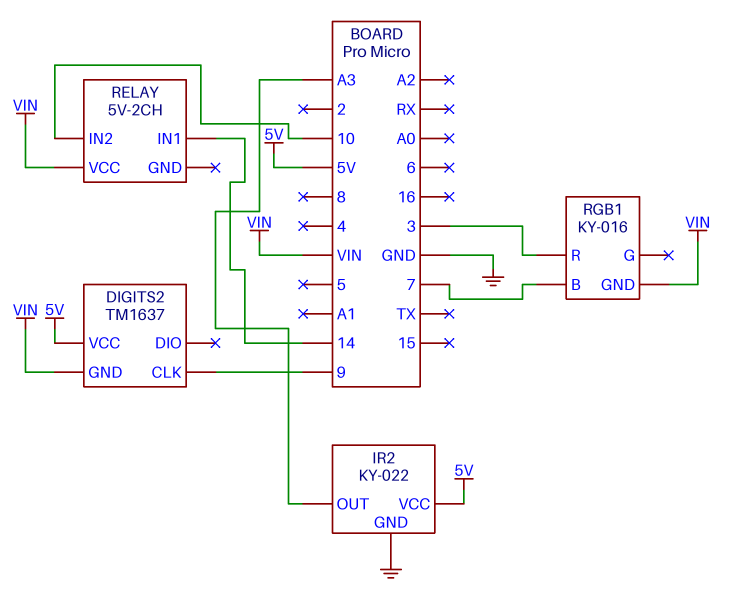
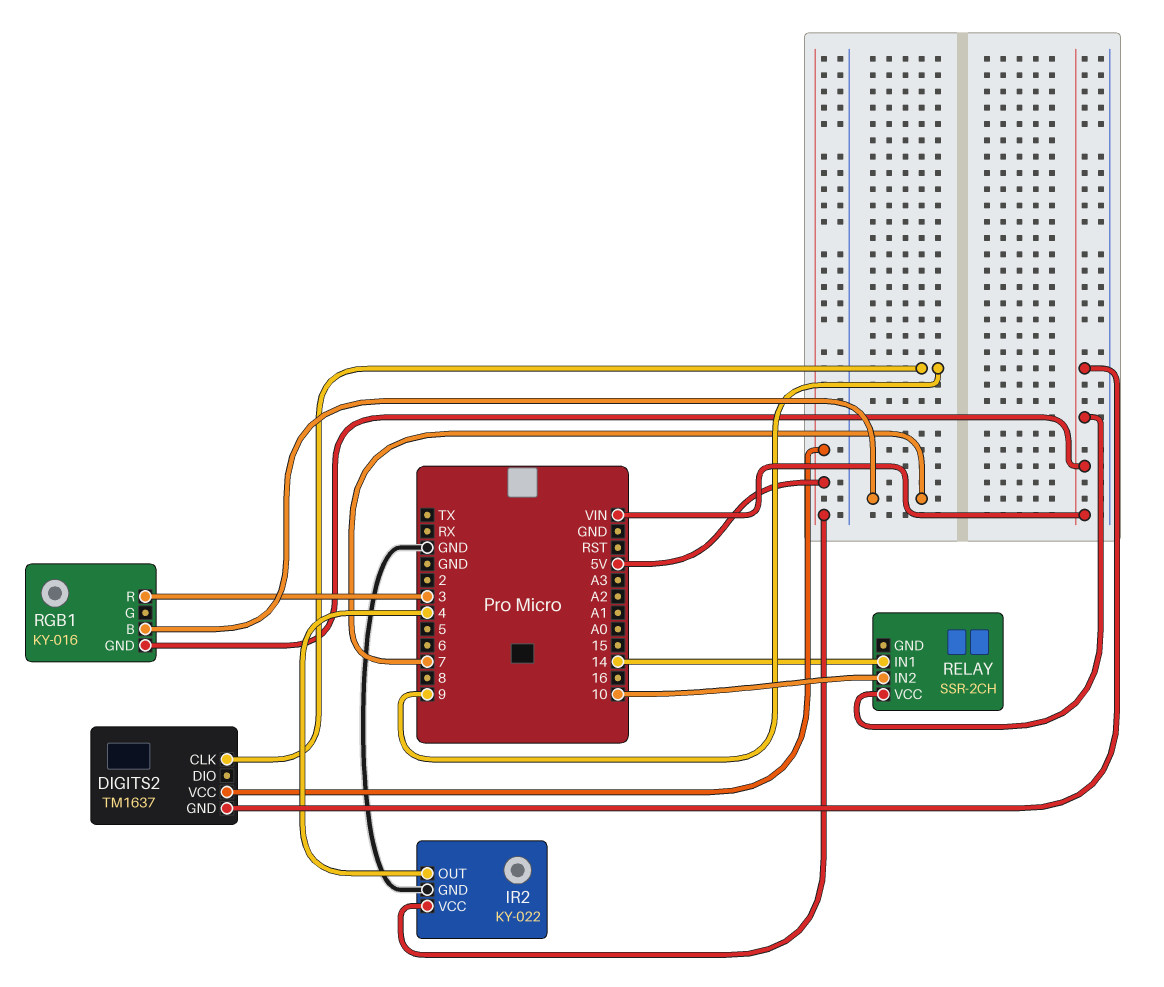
IR2 pin OUT: A3 -> 4
RELAY: 5V-2CH -> SSR-2CH

